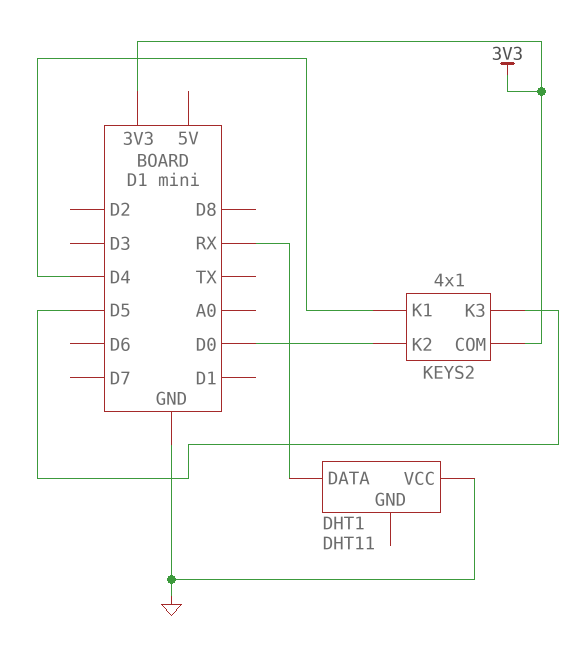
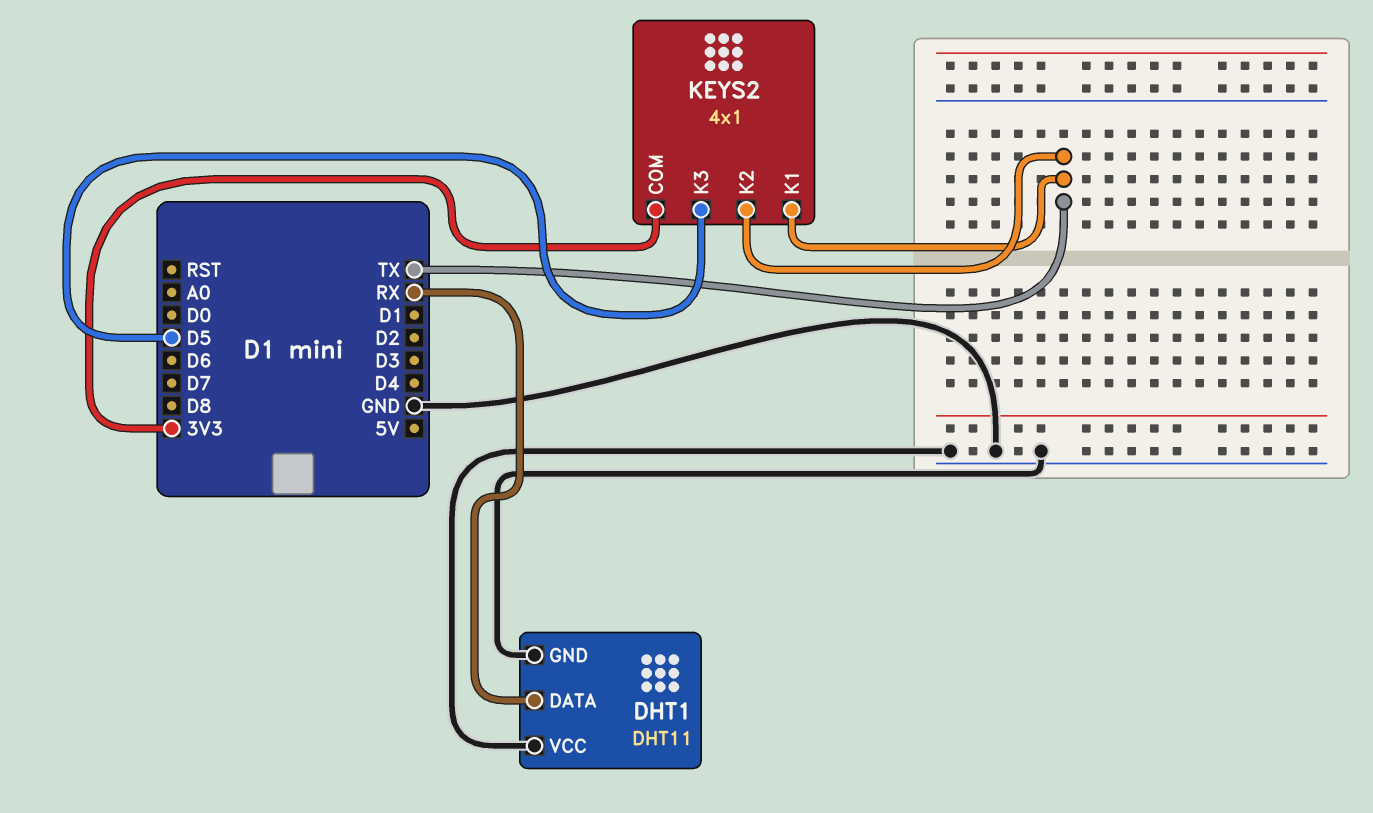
DHT1 pin GND: none -> GND
KEYS2 pin K1: D4 -> TX
KEYS2 pin K2: D0 -> TX

